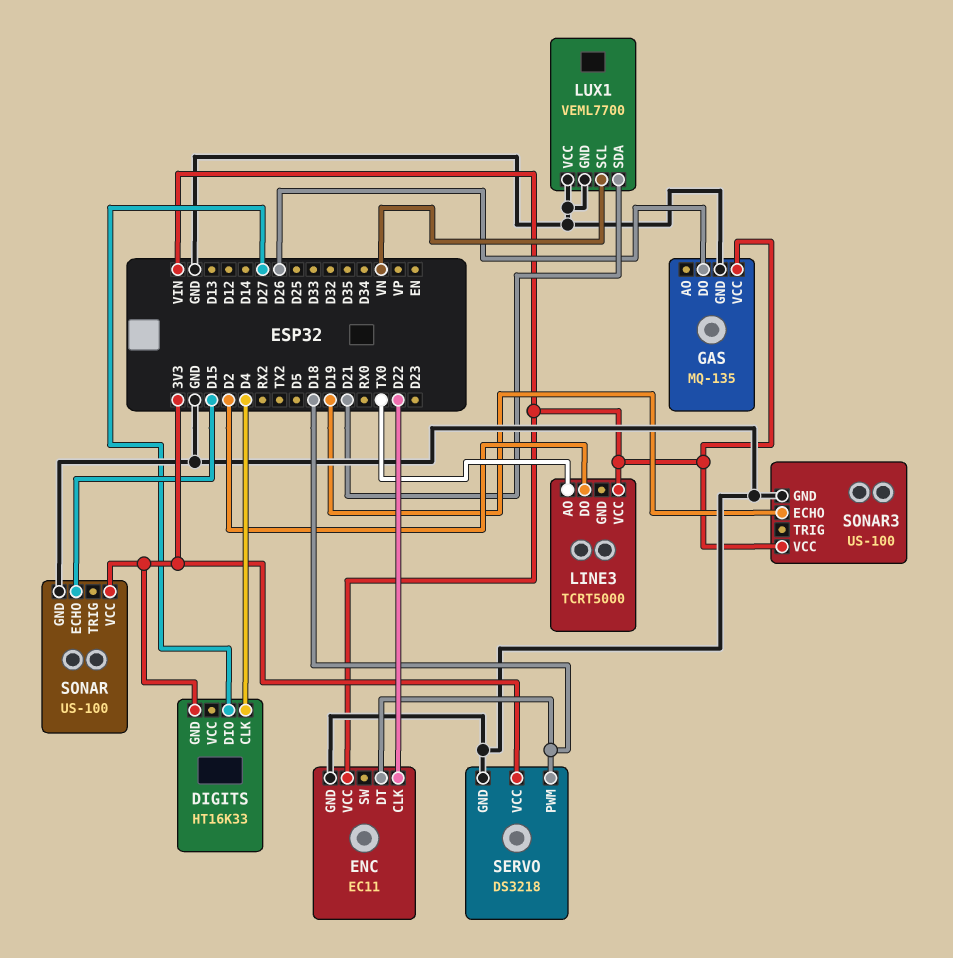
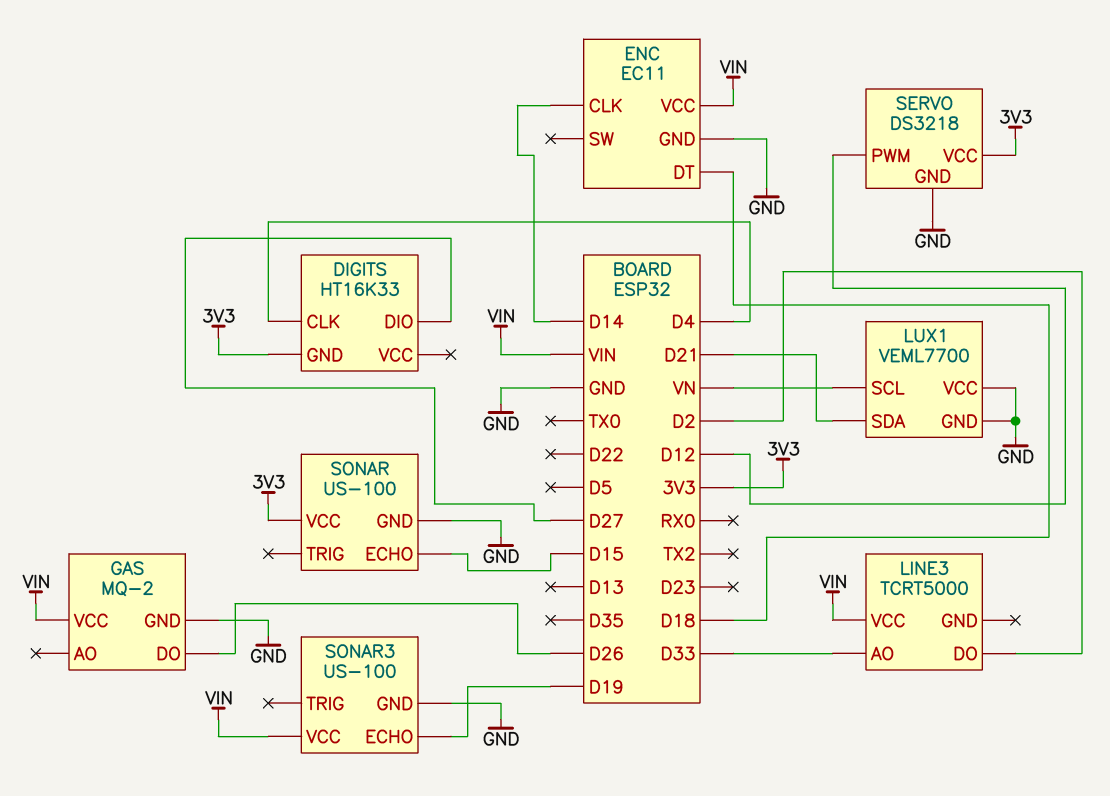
ENC pin CLK: D22 -> D14
GAS: MQ-135 -> MQ-2
LINE3 pin AO: TX0 -> D33
SERVO pin PWM: D18 -> D12

